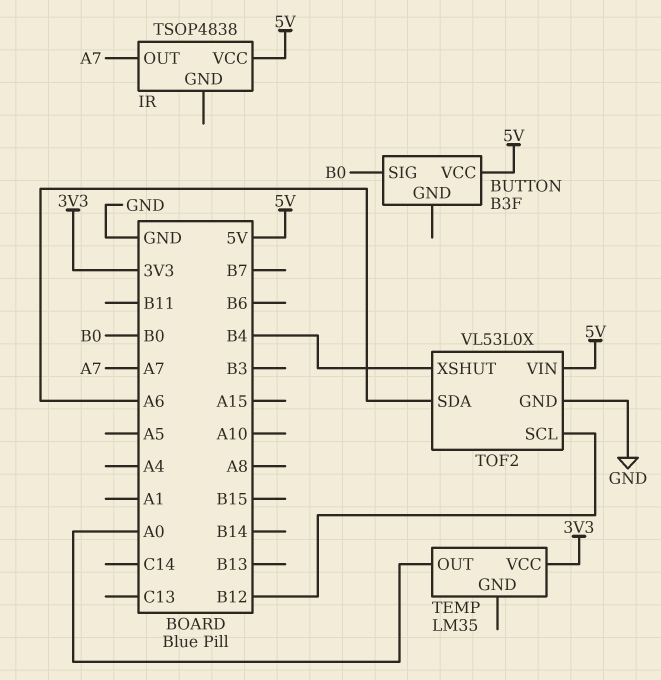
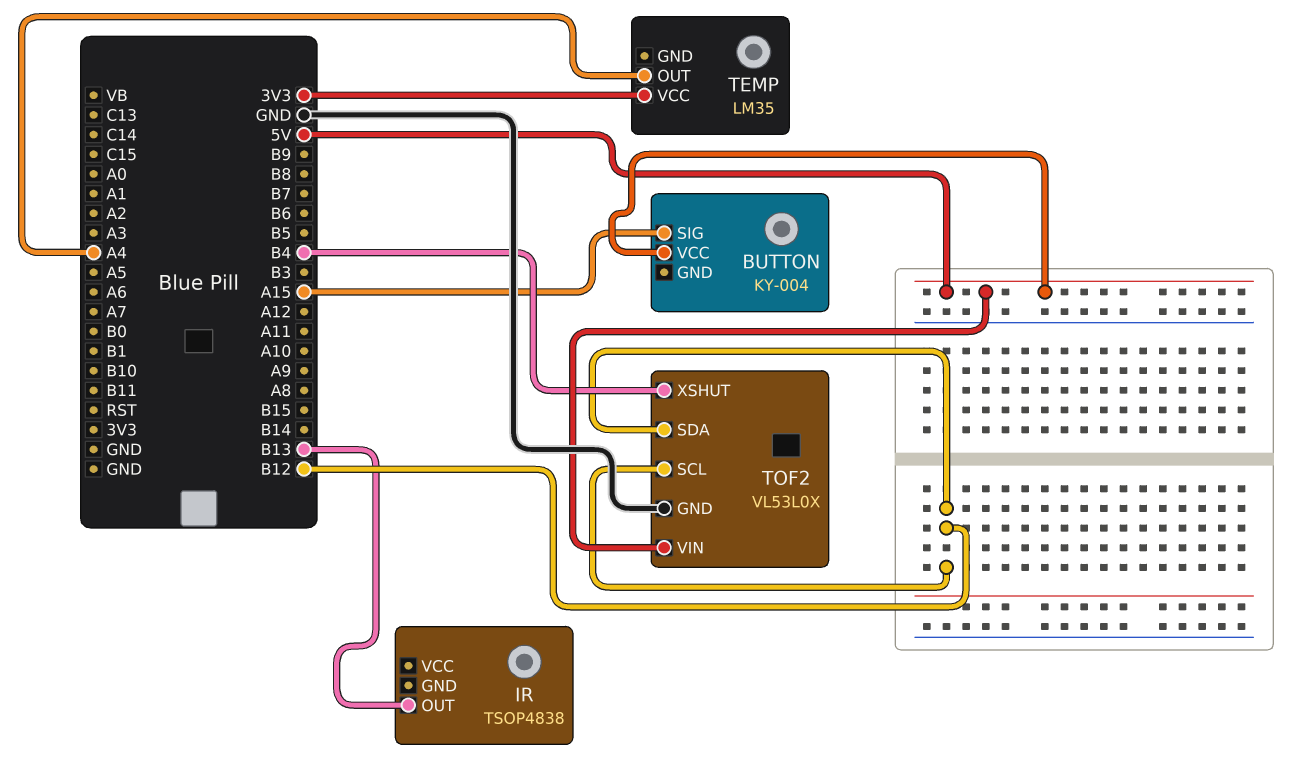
BUTTON: B3F -> KY-004
BUTTON pin SIG: B0 -> A15
IR pin OUT: A7 -> B13
IR pin VCC: 5V -> none
TEMP pin OUT: A0 -> A4
TOF2 pin SDA: A6 -> B12

